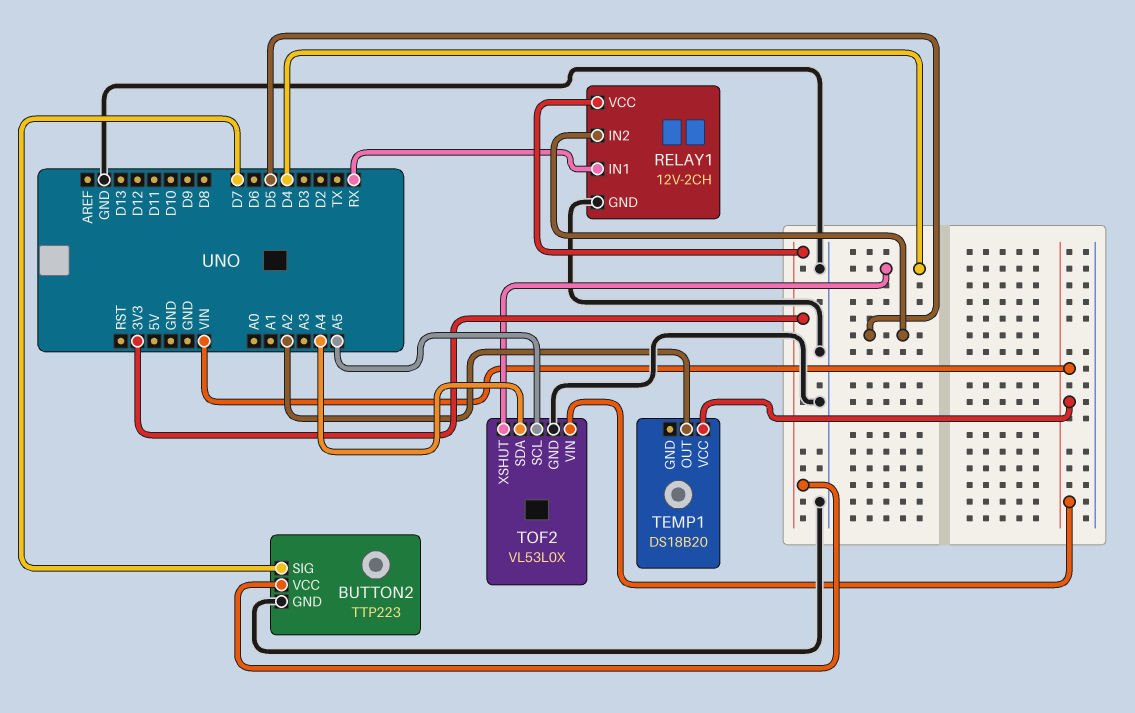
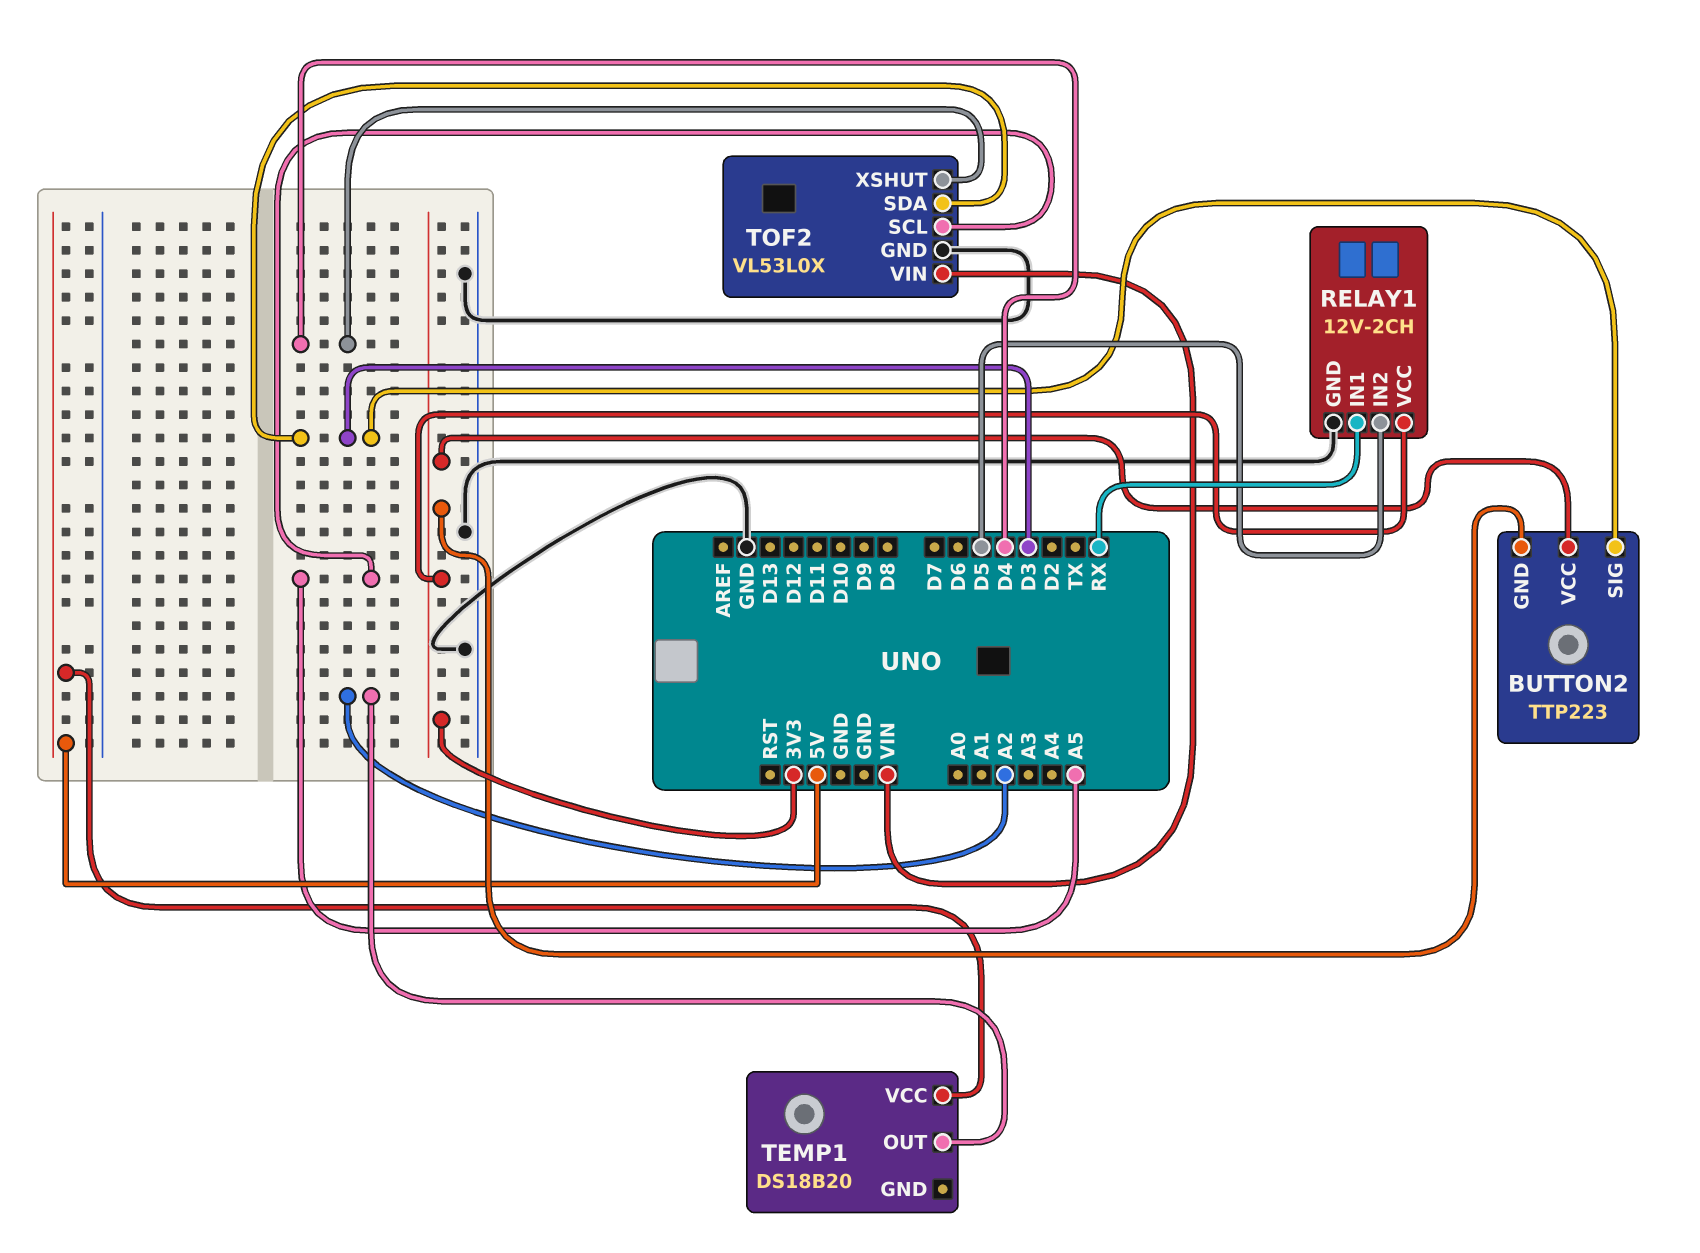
BUTTON2 pin GND: GND -> 3V3
BUTTON2 pin SIG: D7 -> D3
TEMP1 pin VCC: VIN -> 5V
TOF2 pin SDA: A4 -> D3

